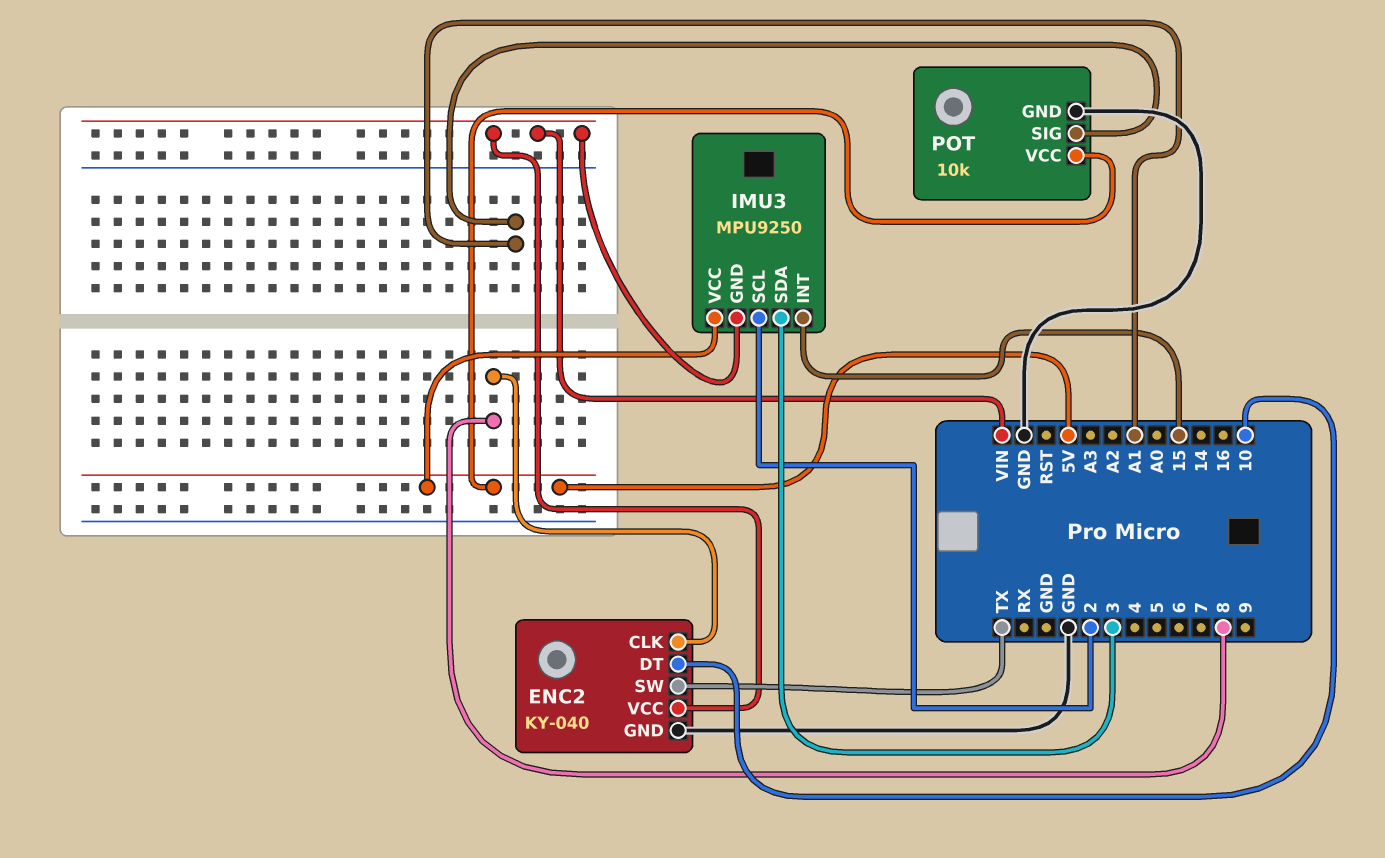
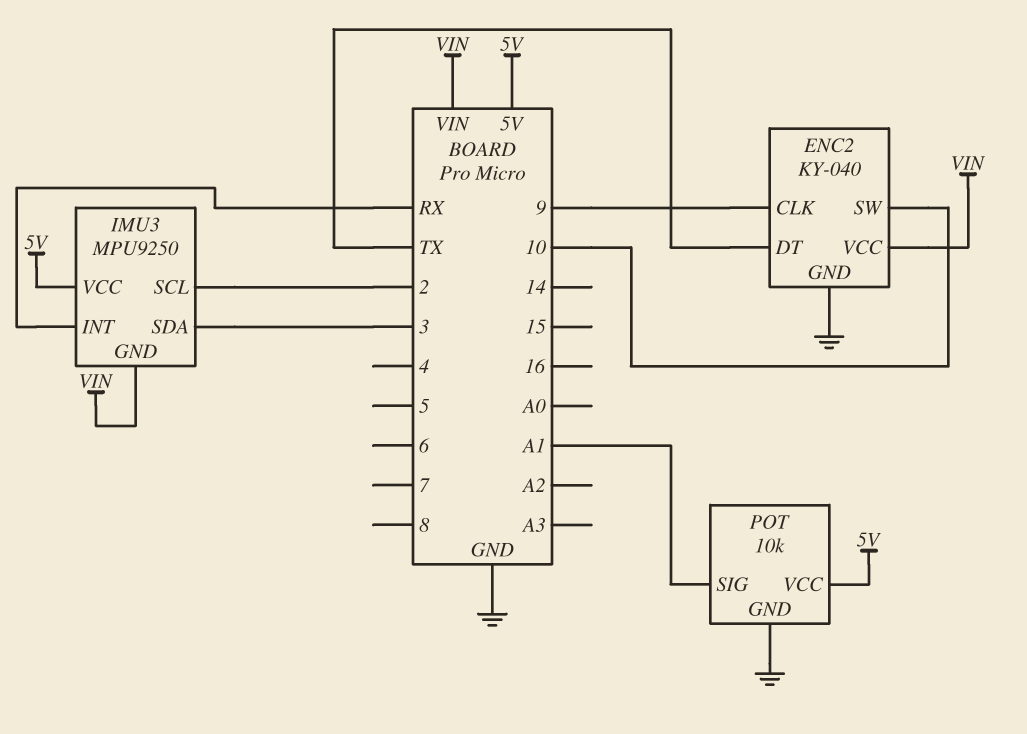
ENC2 pin CLK: 8 -> 9
ENC2 pin DT: 10 -> TX
ENC2 pin SW: TX -> 10
IMU3 pin INT: 15 -> RX

